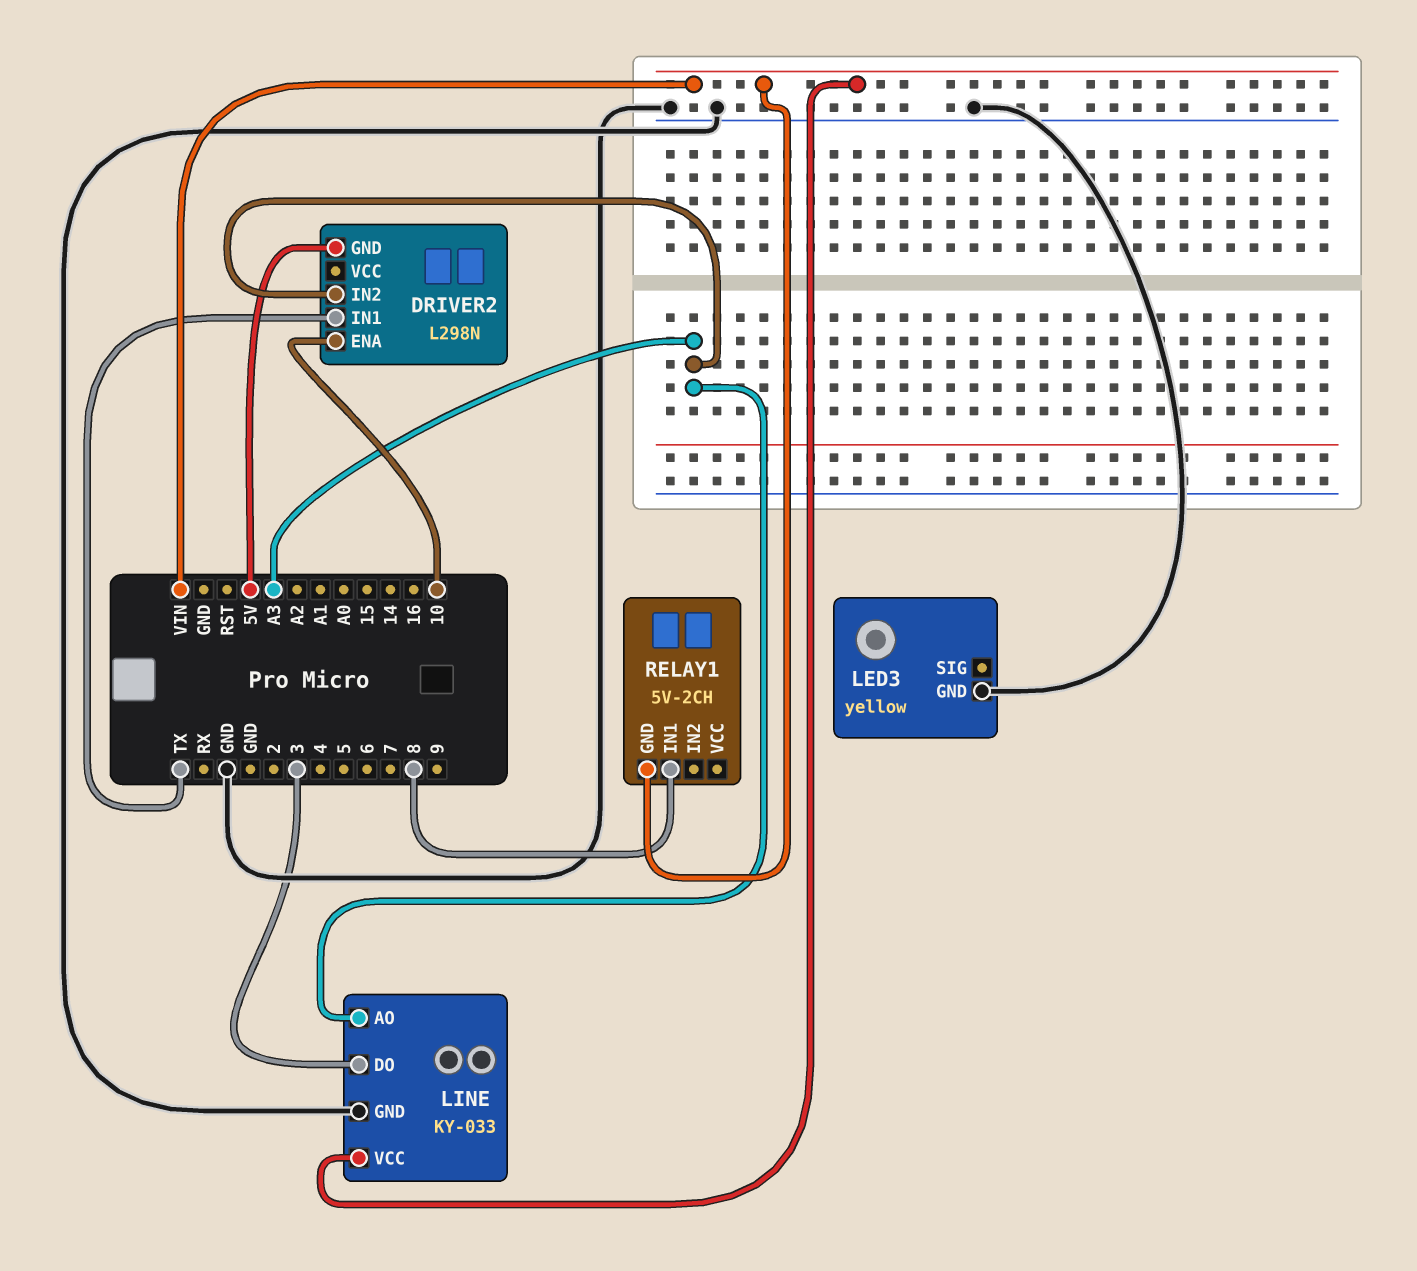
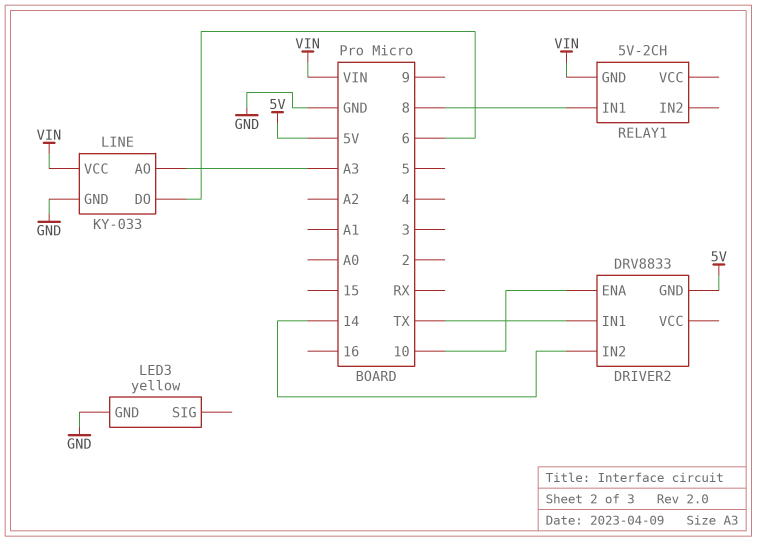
DRIVER2: L298N -> DRV8833
DRIVER2 pin IN2: A3 -> 14
LINE pin DO: 3 -> 6

